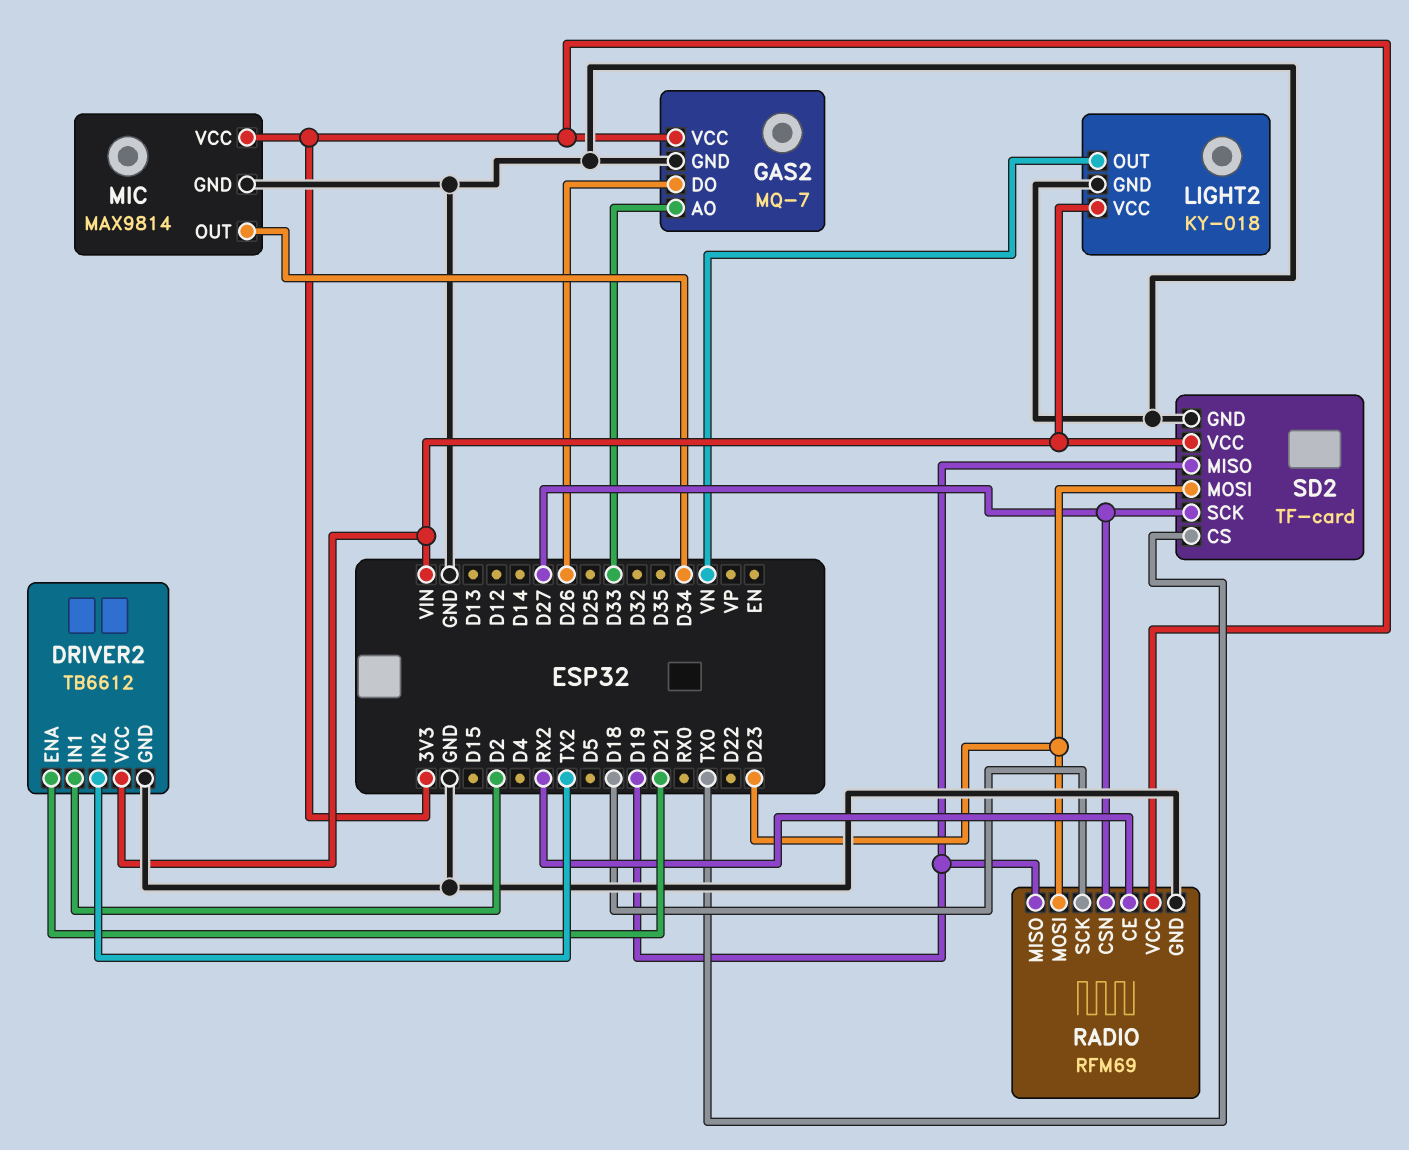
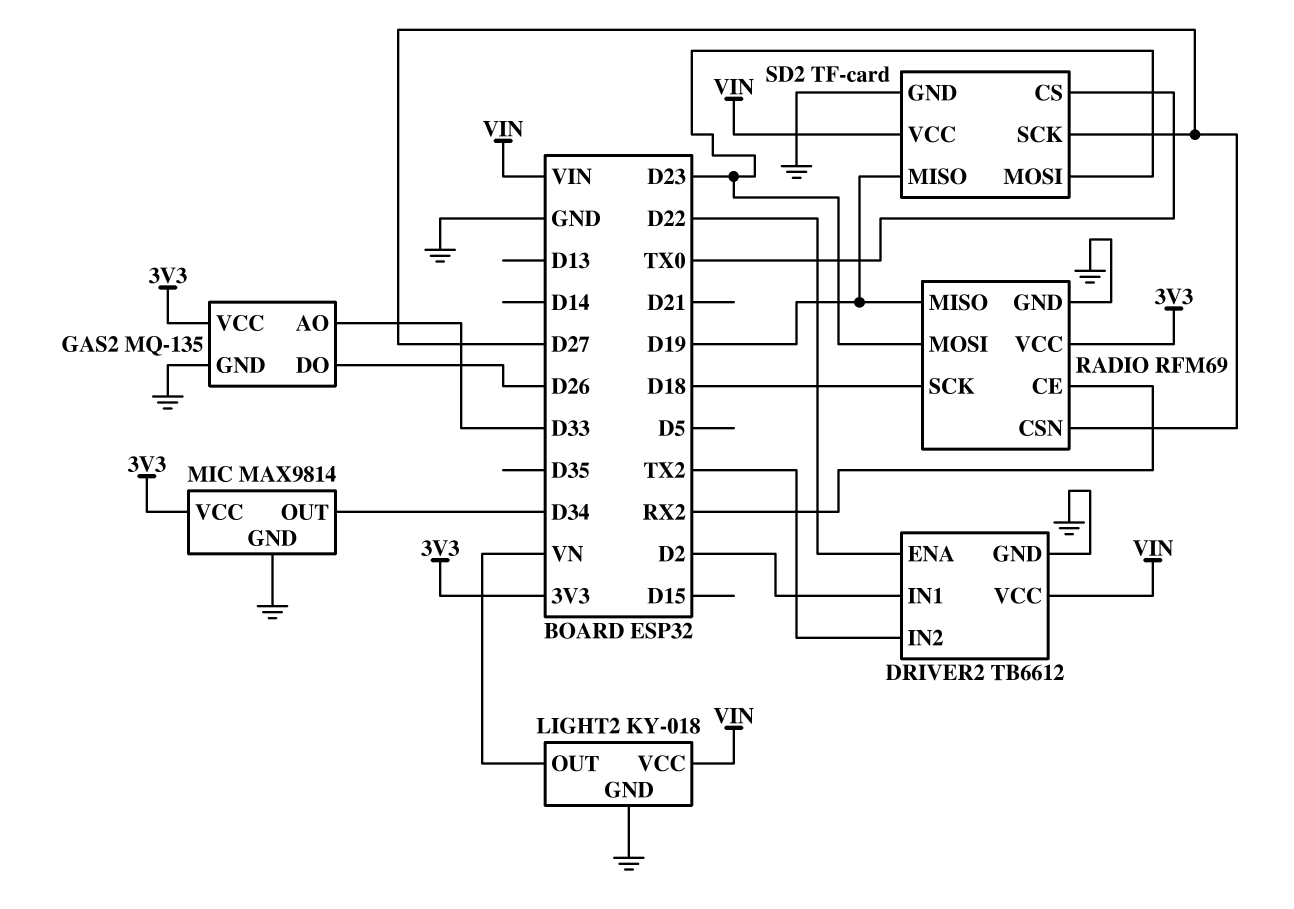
DRIVER2 pin ENA: D21 -> D22
GAS2: MQ-7 -> MQ-135

